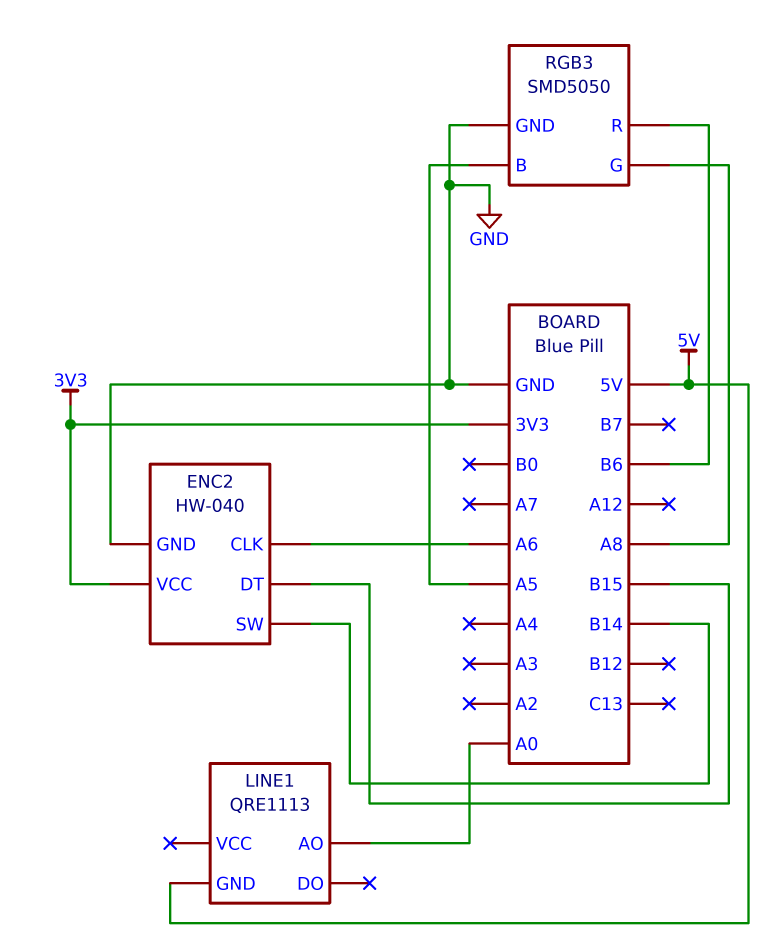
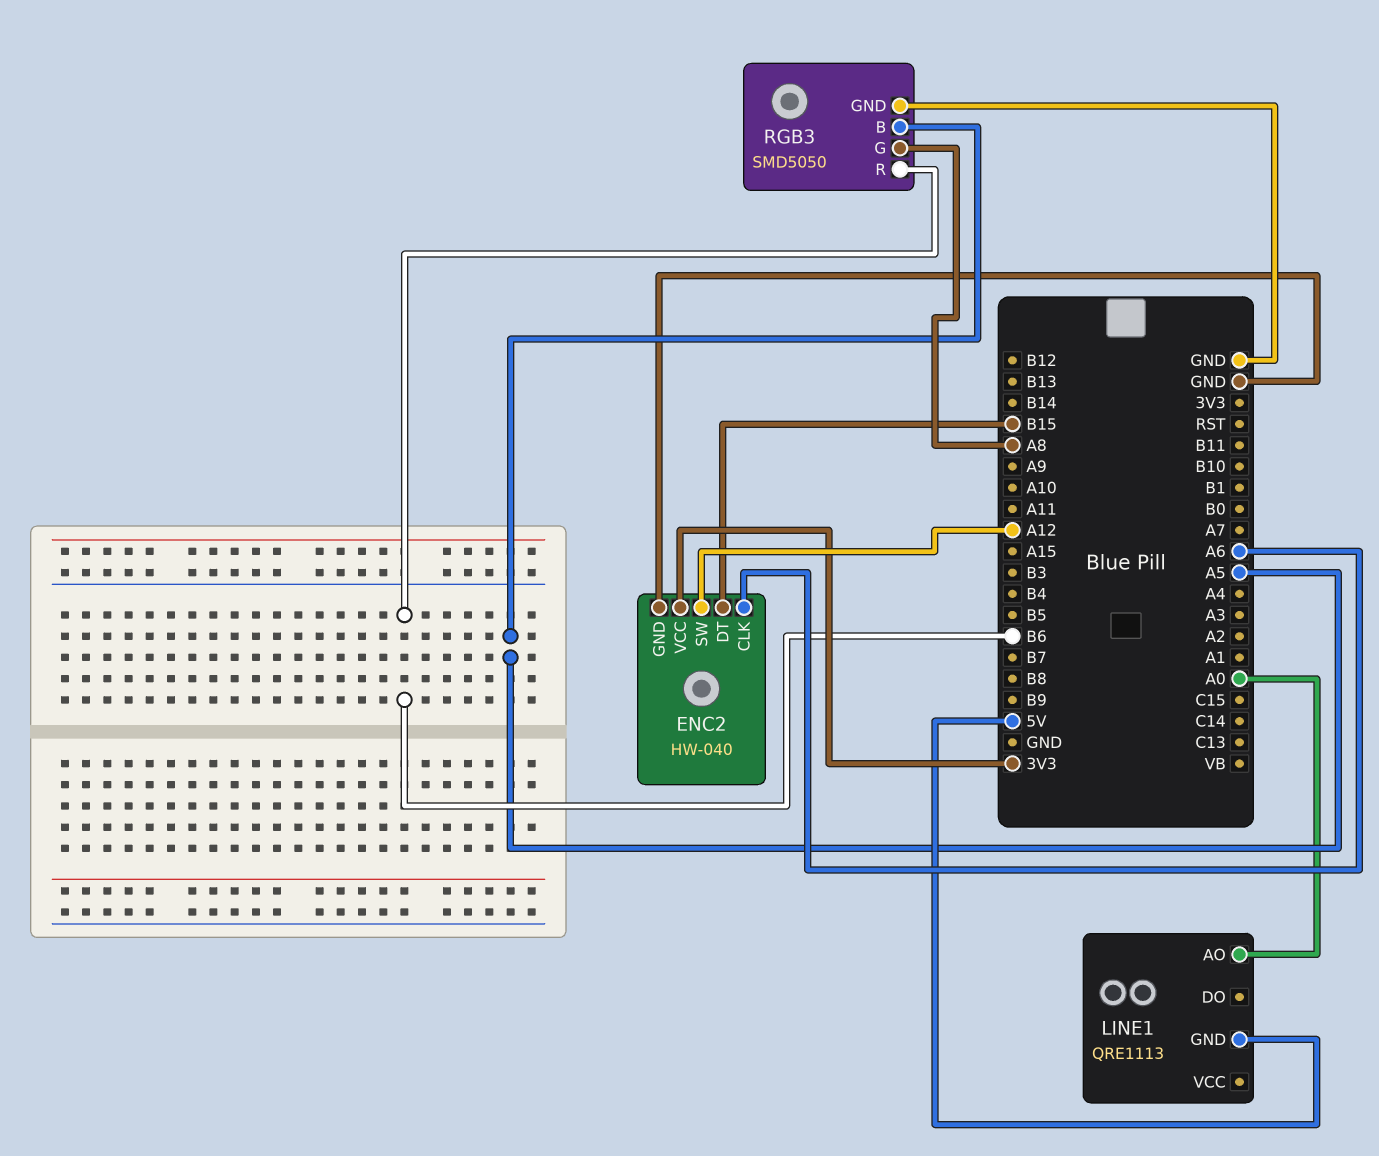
ENC2 pin SW: B14 -> A12

